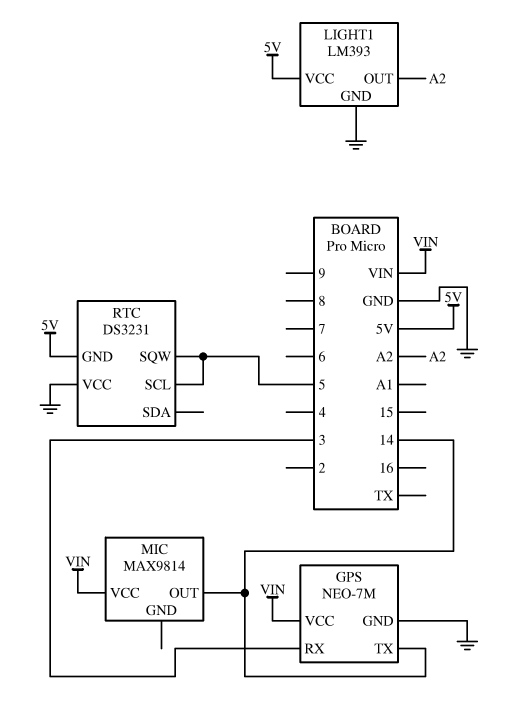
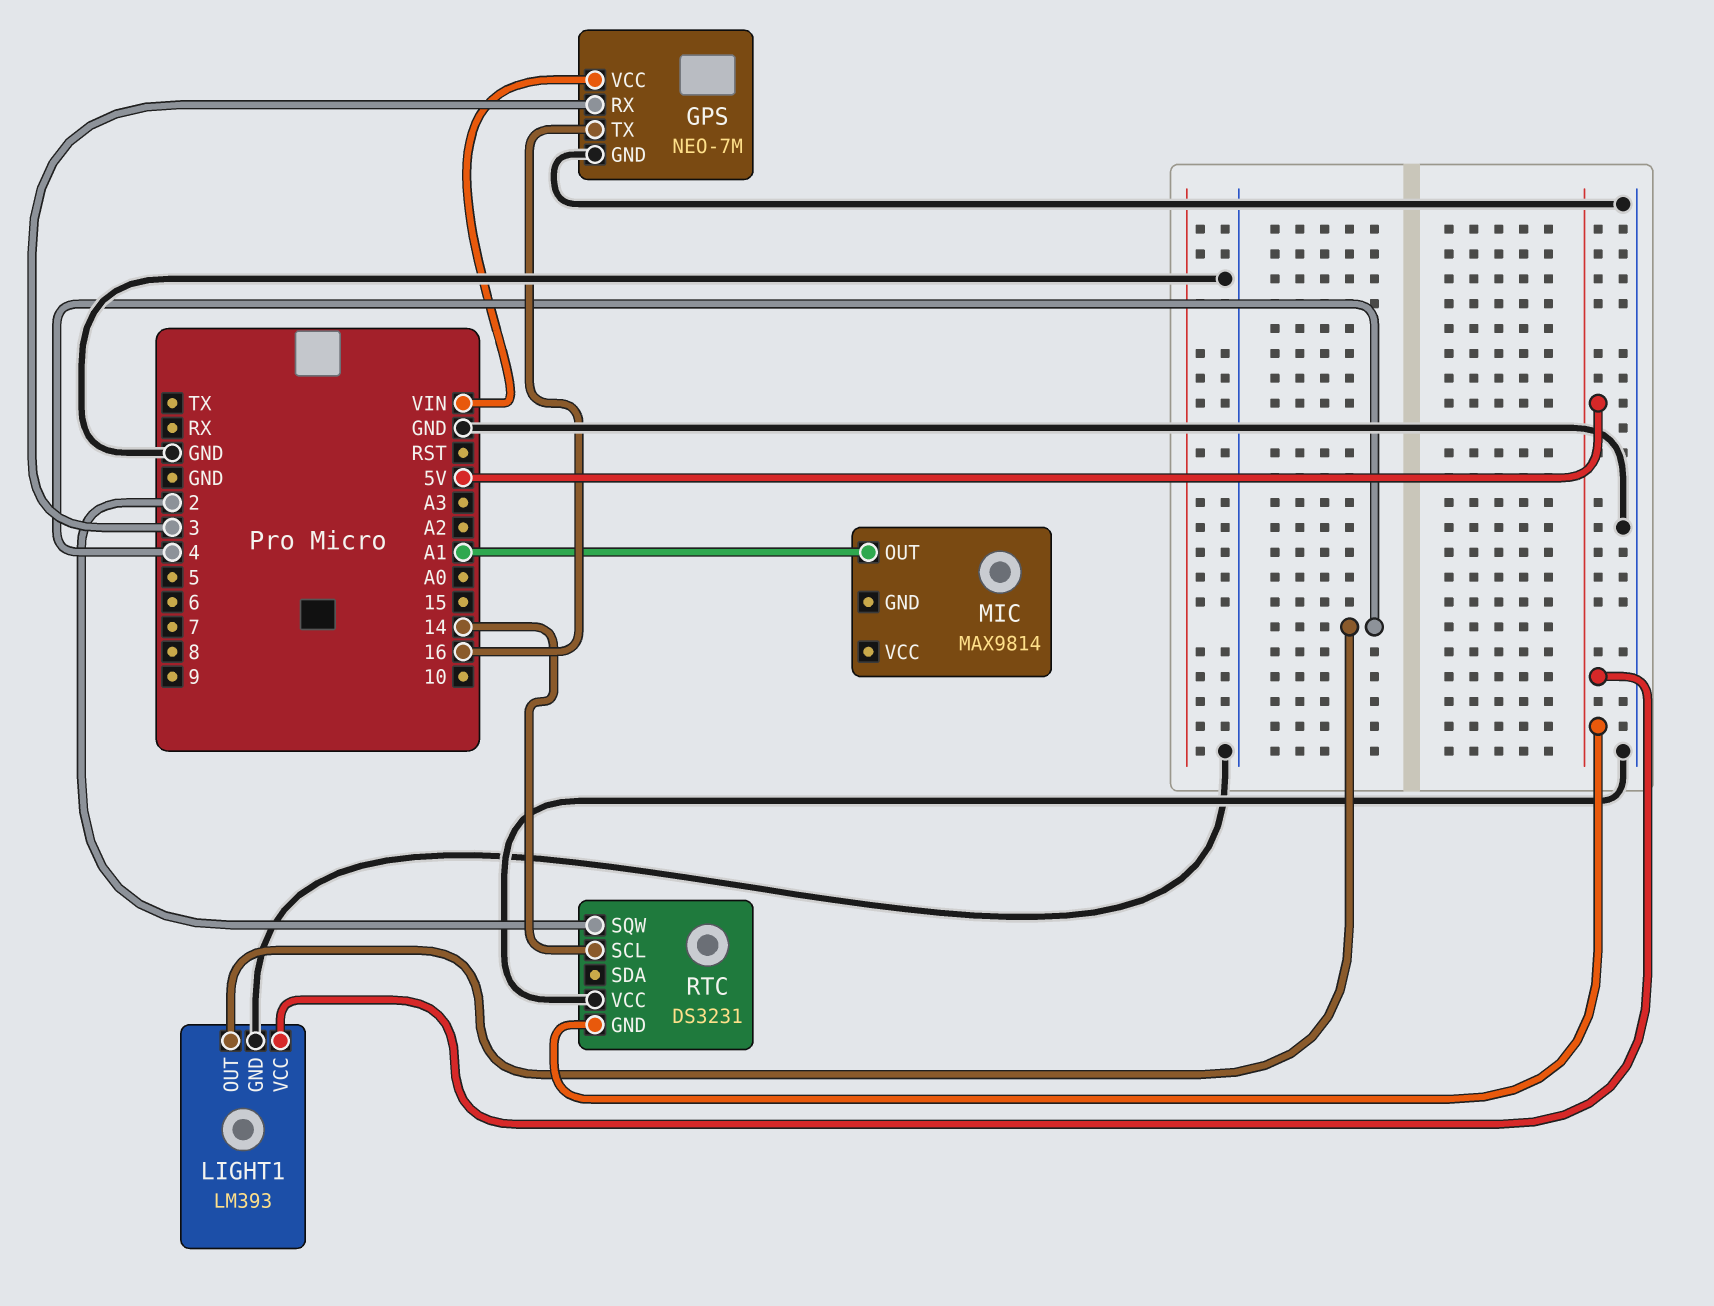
GPS pin TX: 14 -> 16
LIGHT1 pin OUT: A2 -> 4
MIC pin OUT: 14 -> A1
MIC pin VCC: VIN -> none
RTC pin SCL: 5 -> 14
RTC pin SQW: 5 -> 2

